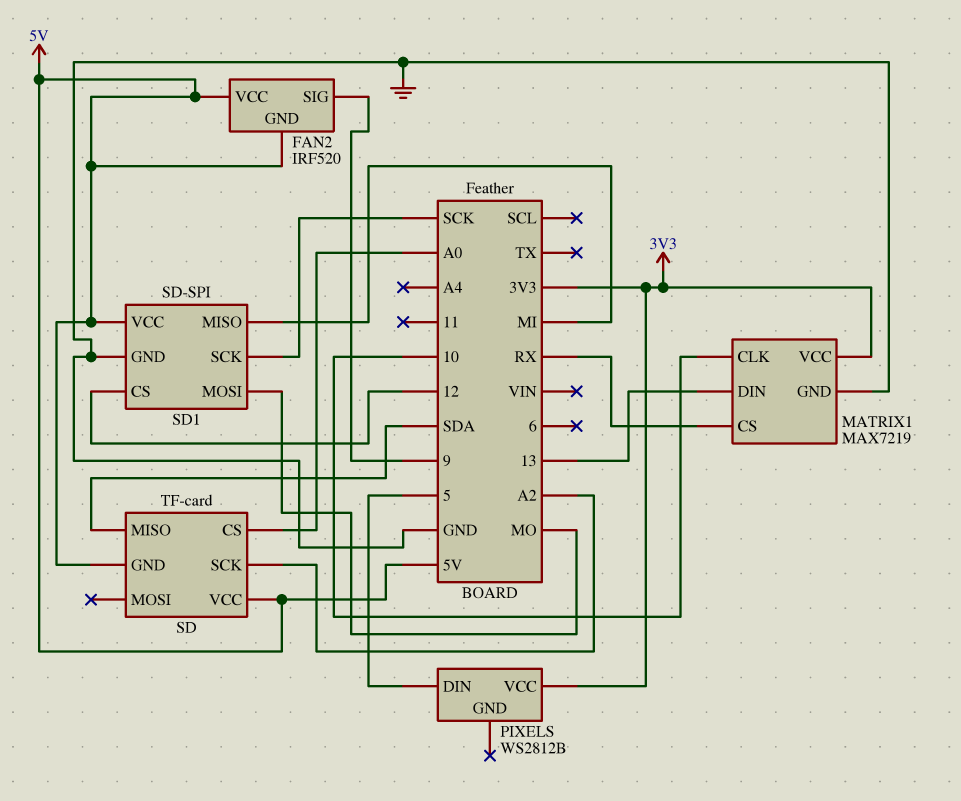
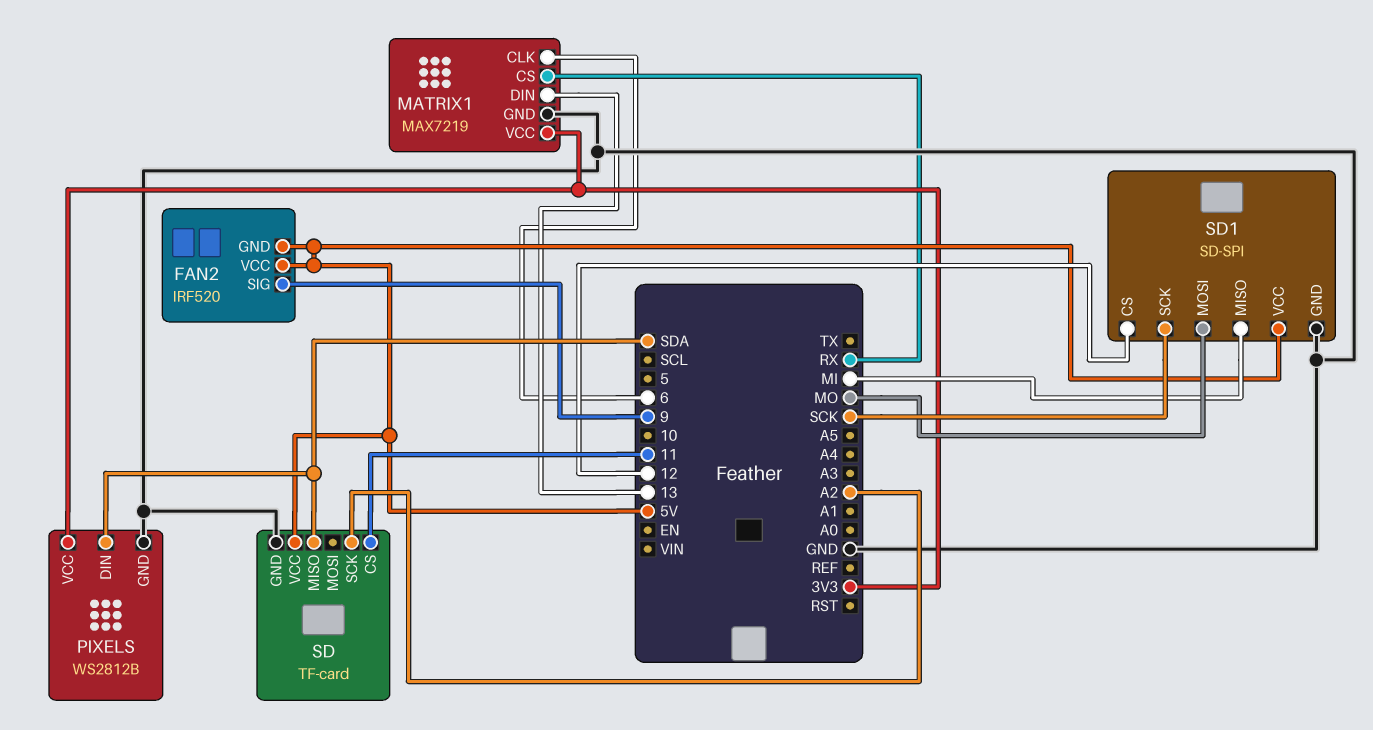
MATRIX1 pin CLK: 10 -> 6
PIXELS pin DIN: 5 -> SDA
PIXELS pin GND: none -> GND
SD pin CS: A0 -> 11
SD pin GND: 5V -> GND

